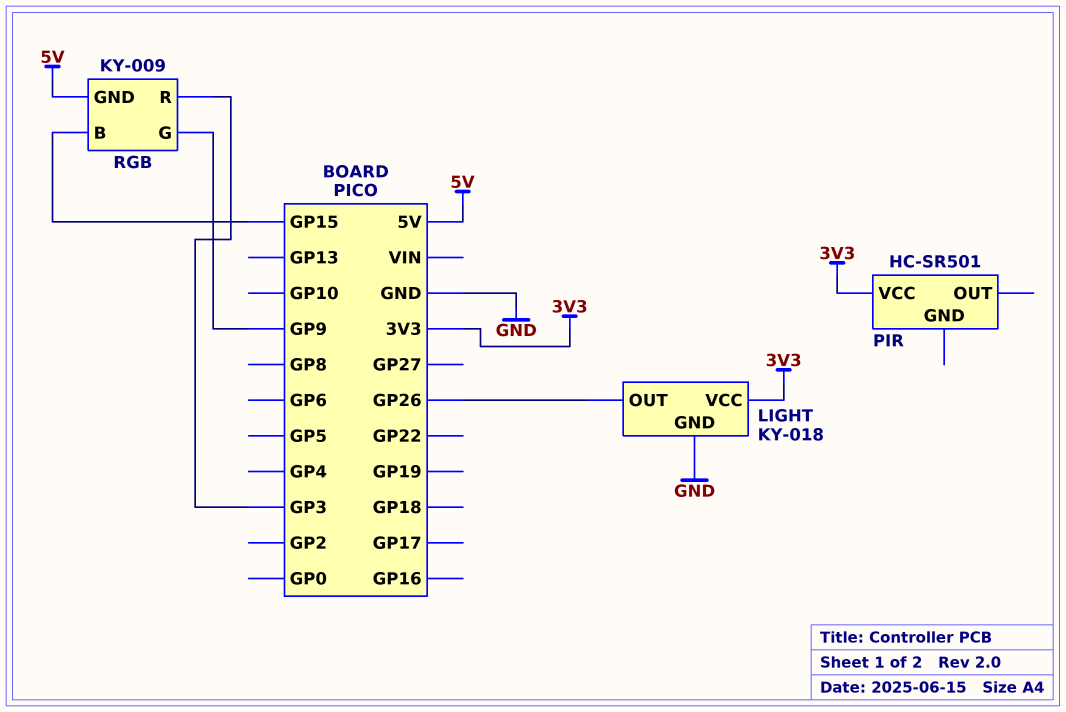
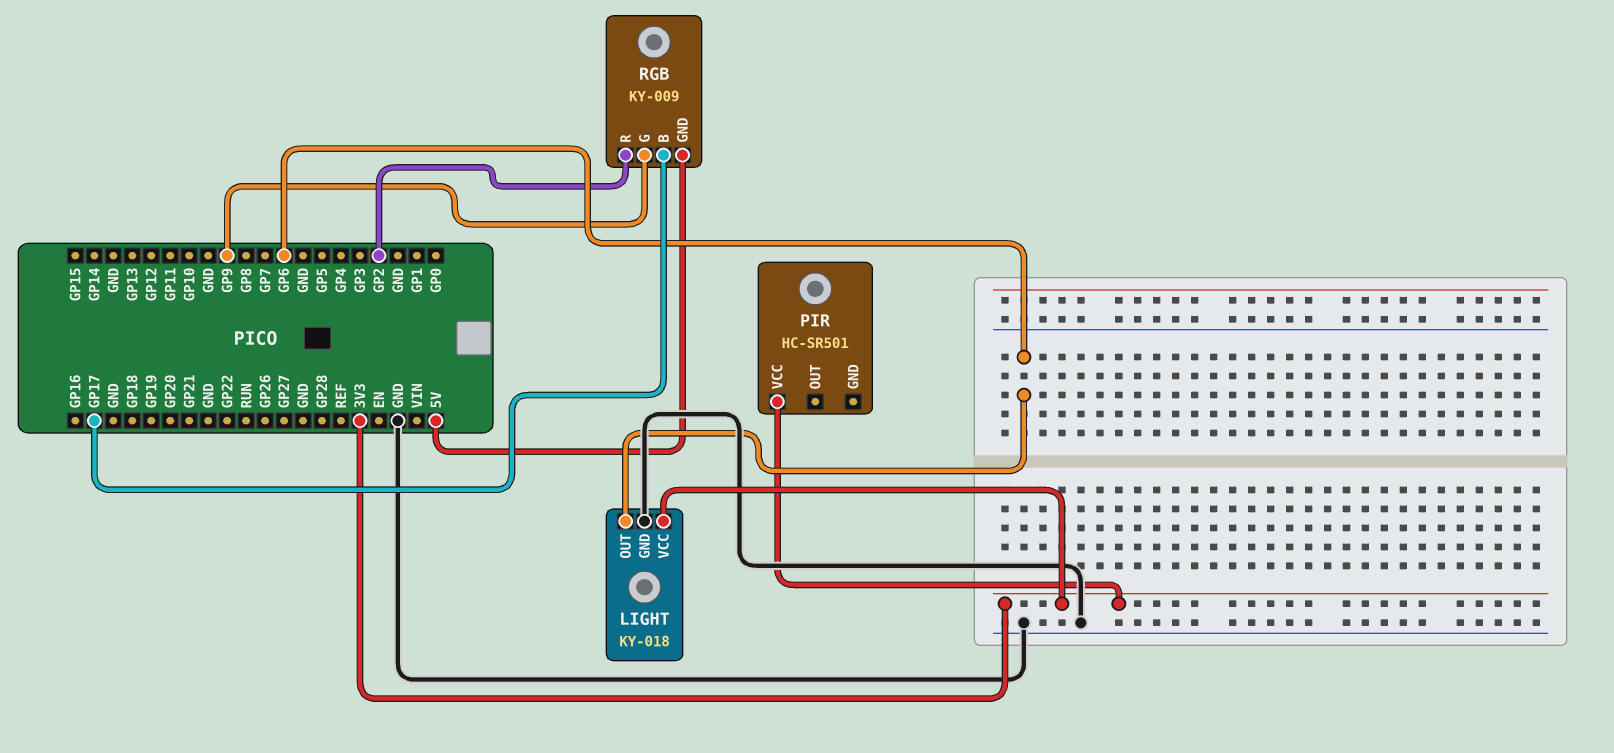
LIGHT pin OUT: GP26 -> GP6
RGB pin B: GP15 -> GP17
RGB pin R: GP3 -> GP2

